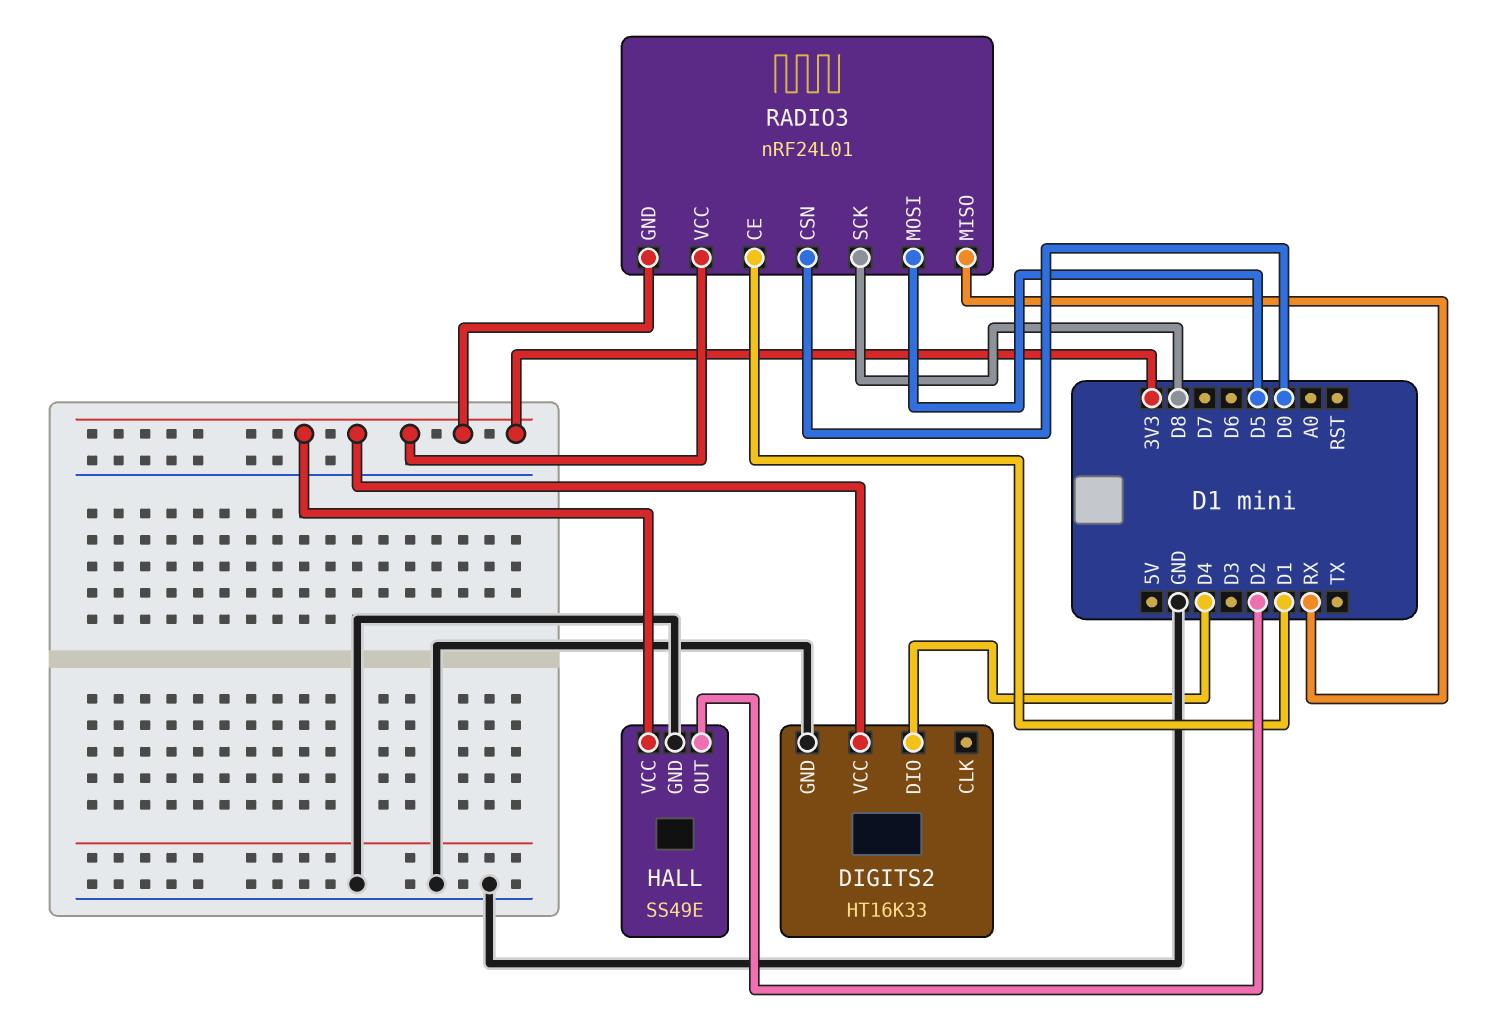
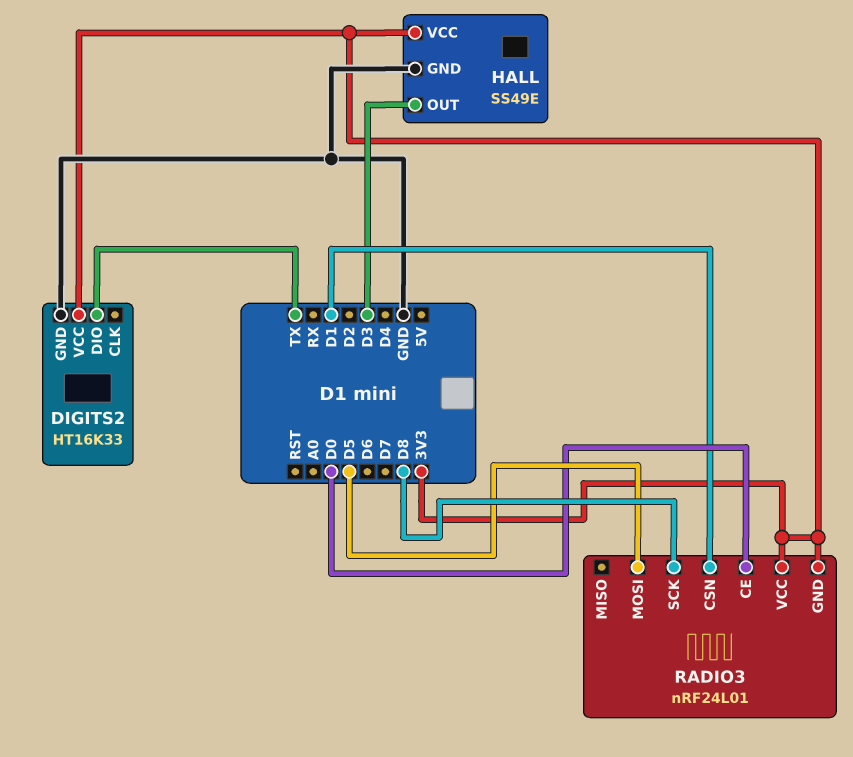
DIGITS2 pin DIO: D4 -> TX
HALL pin OUT: D2 -> D3
RADIO3 pin CE: D1 -> D0
RADIO3 pin CSN: D0 -> D1
RADIO3 pin MISO: RX -> none

